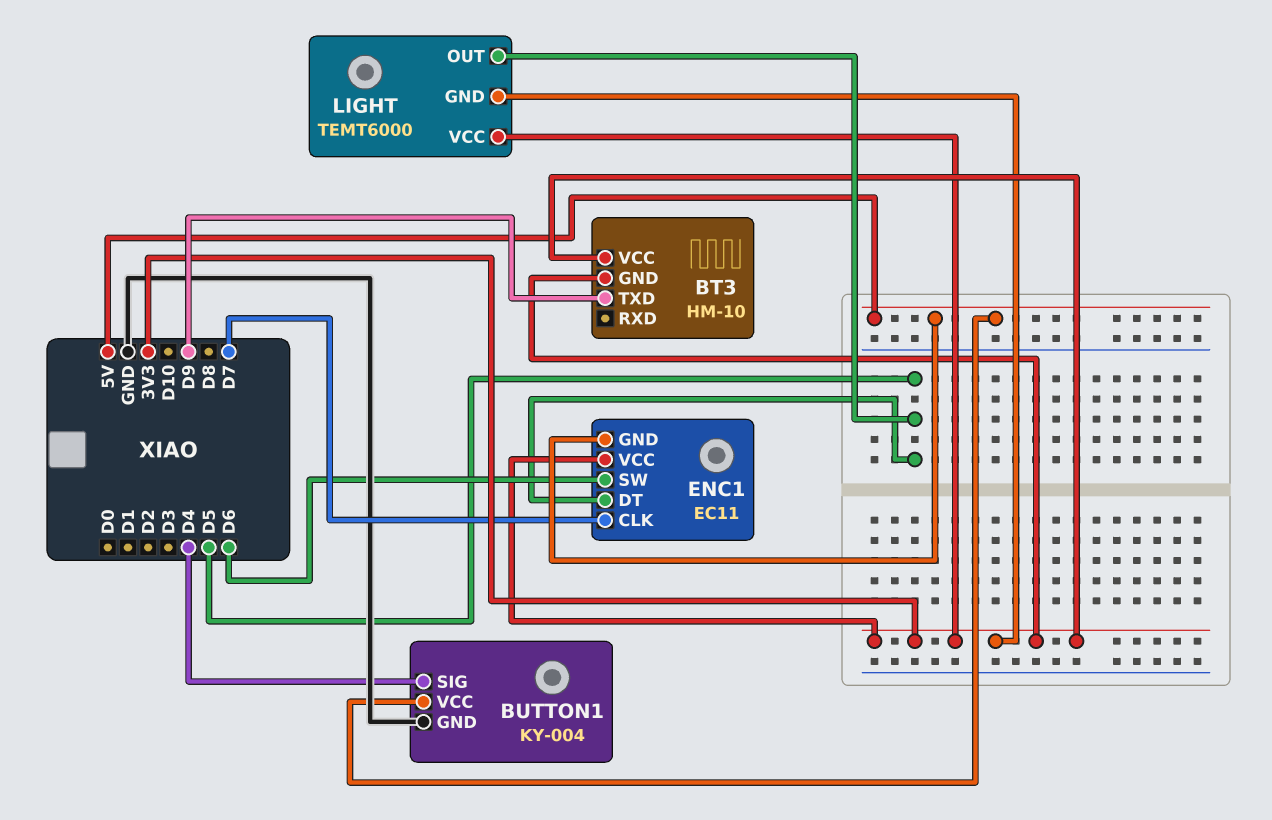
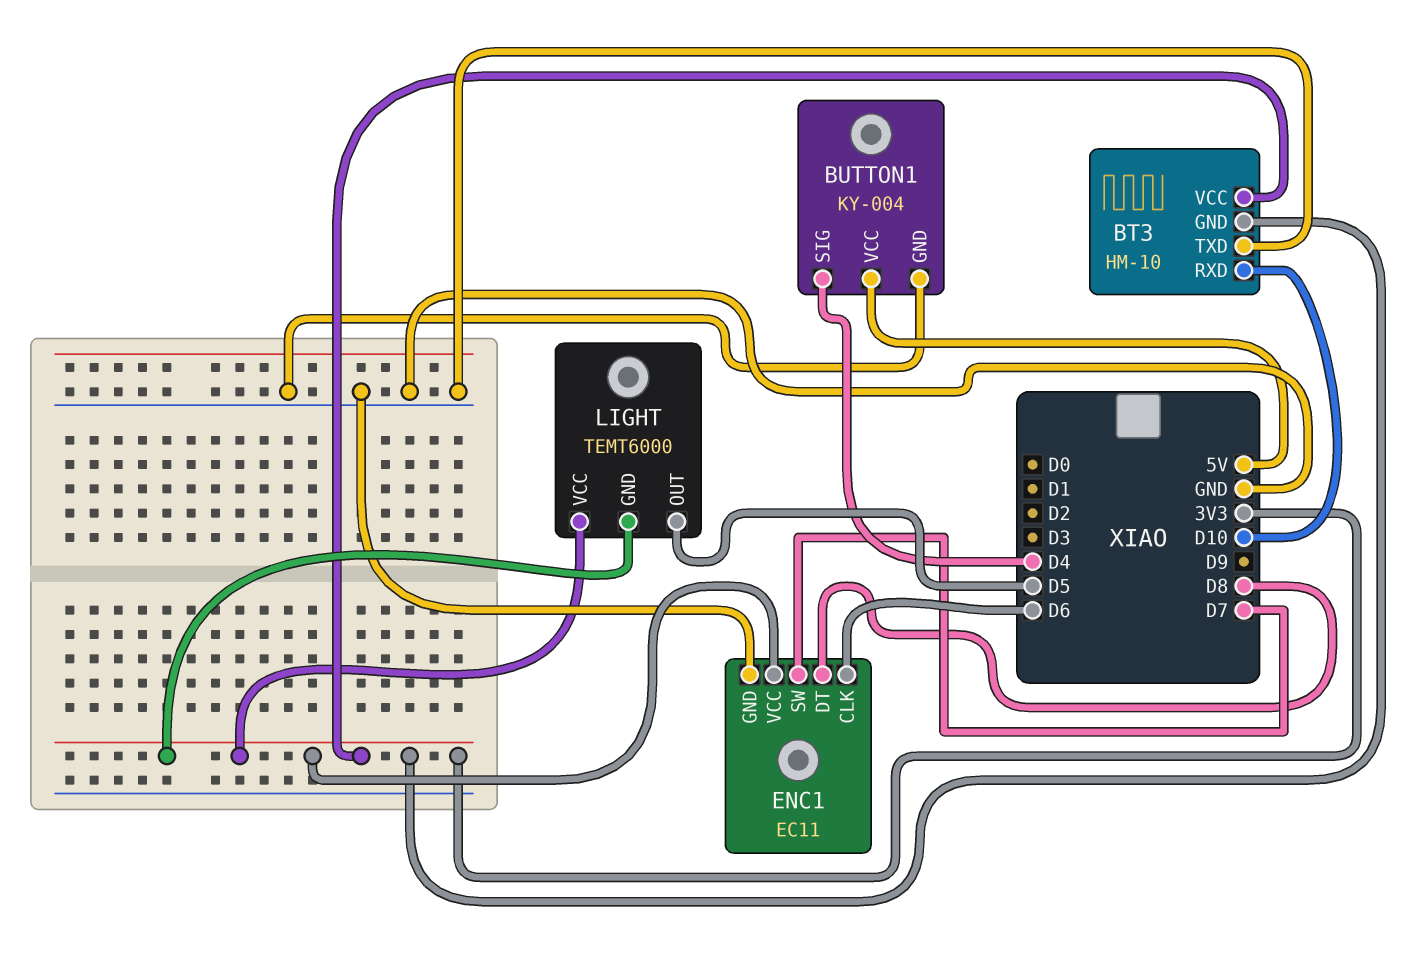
BT3 pin RXD: none -> D10
BT3 pin TXD: D9 -> GND
ENC1 pin CLK: D7 -> D6
ENC1 pin DT: D5 -> D8
ENC1 pin GND: 5V -> GND
ENC1 pin SW: D6 -> D7

